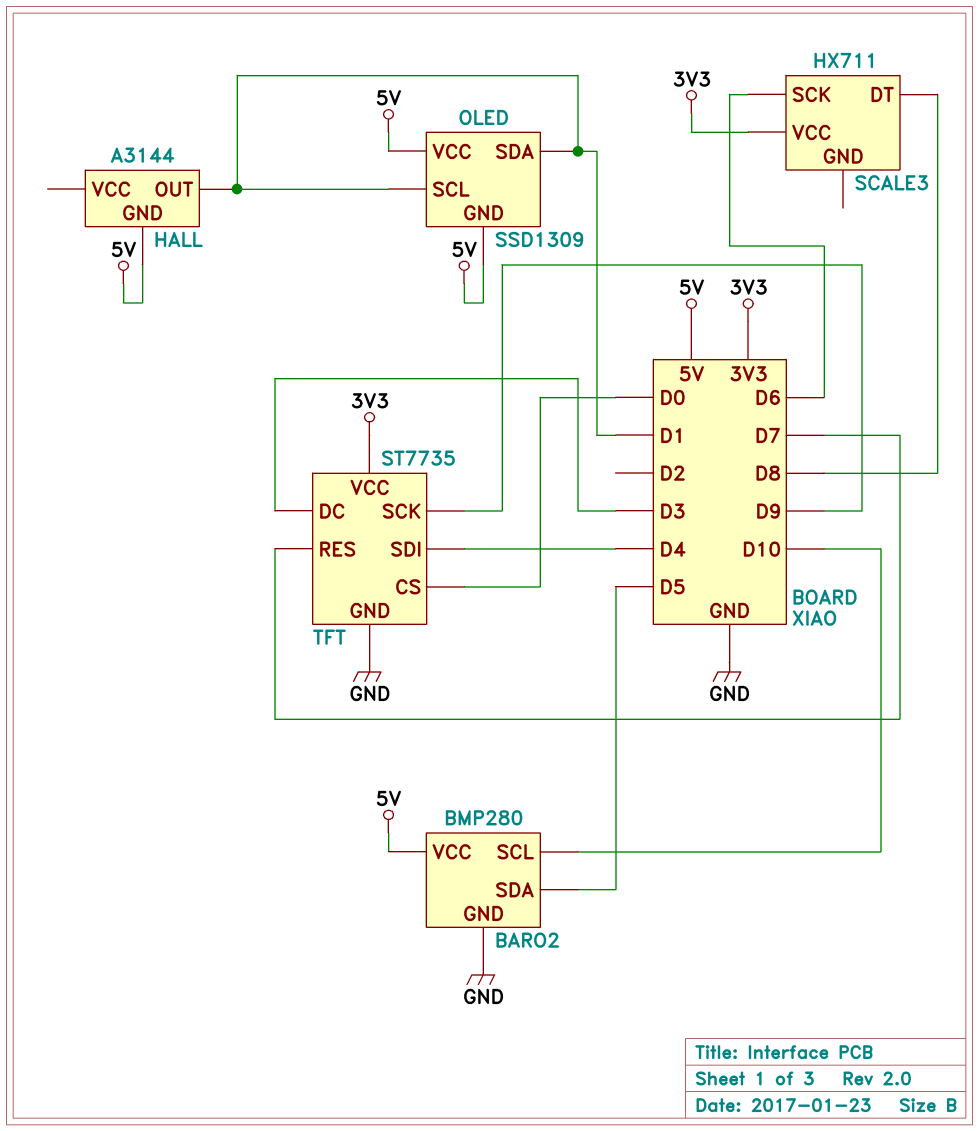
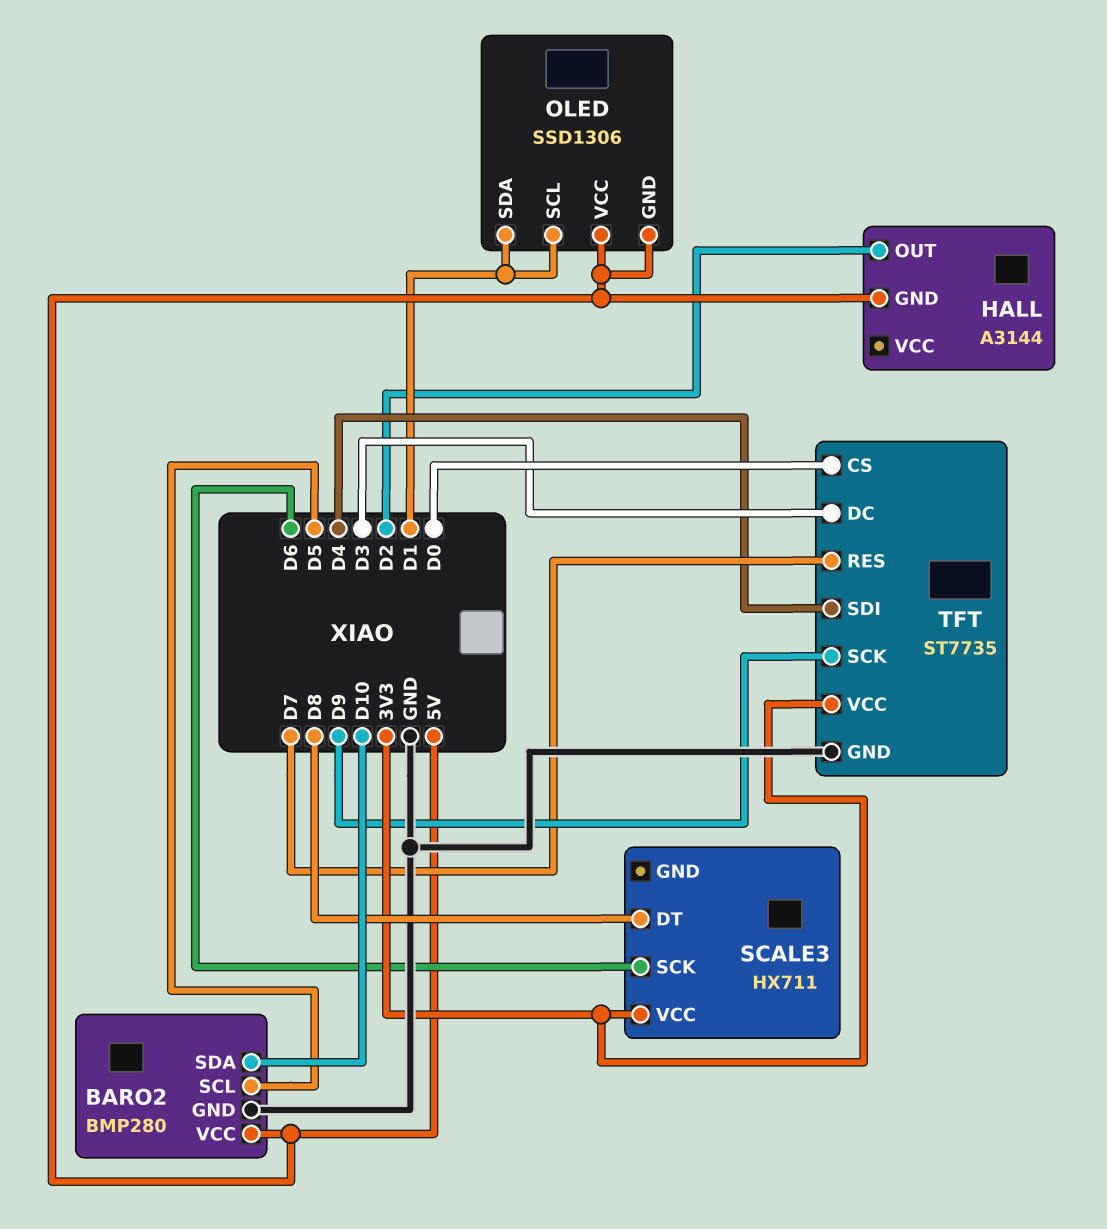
BARO2 pin SCL: D10 -> D5
BARO2 pin SDA: D5 -> D10
HALL pin OUT: D1 -> D2
OLED: SSD1309 -> SSD1306

